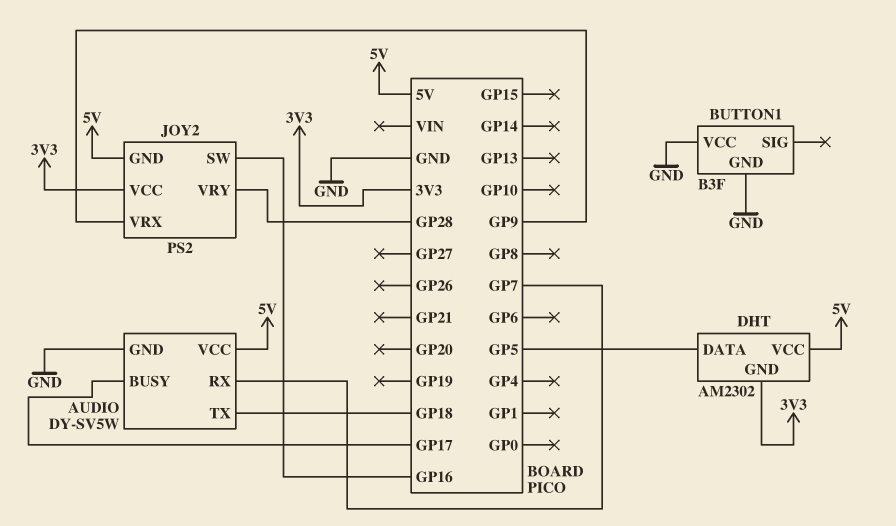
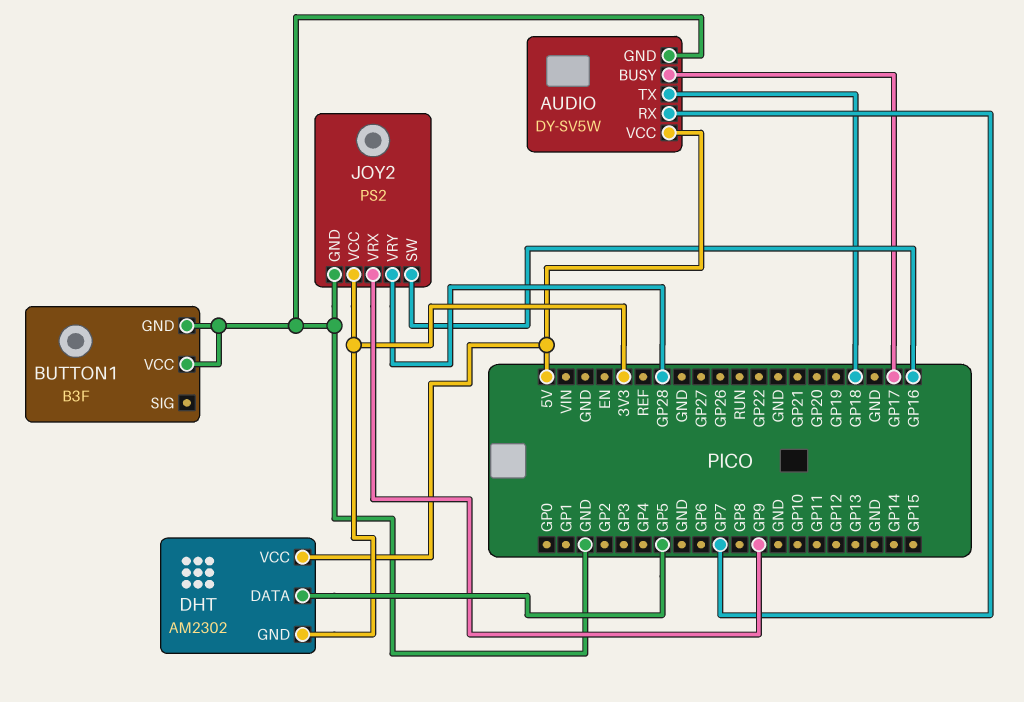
JOY2 pin GND: 5V -> GND

